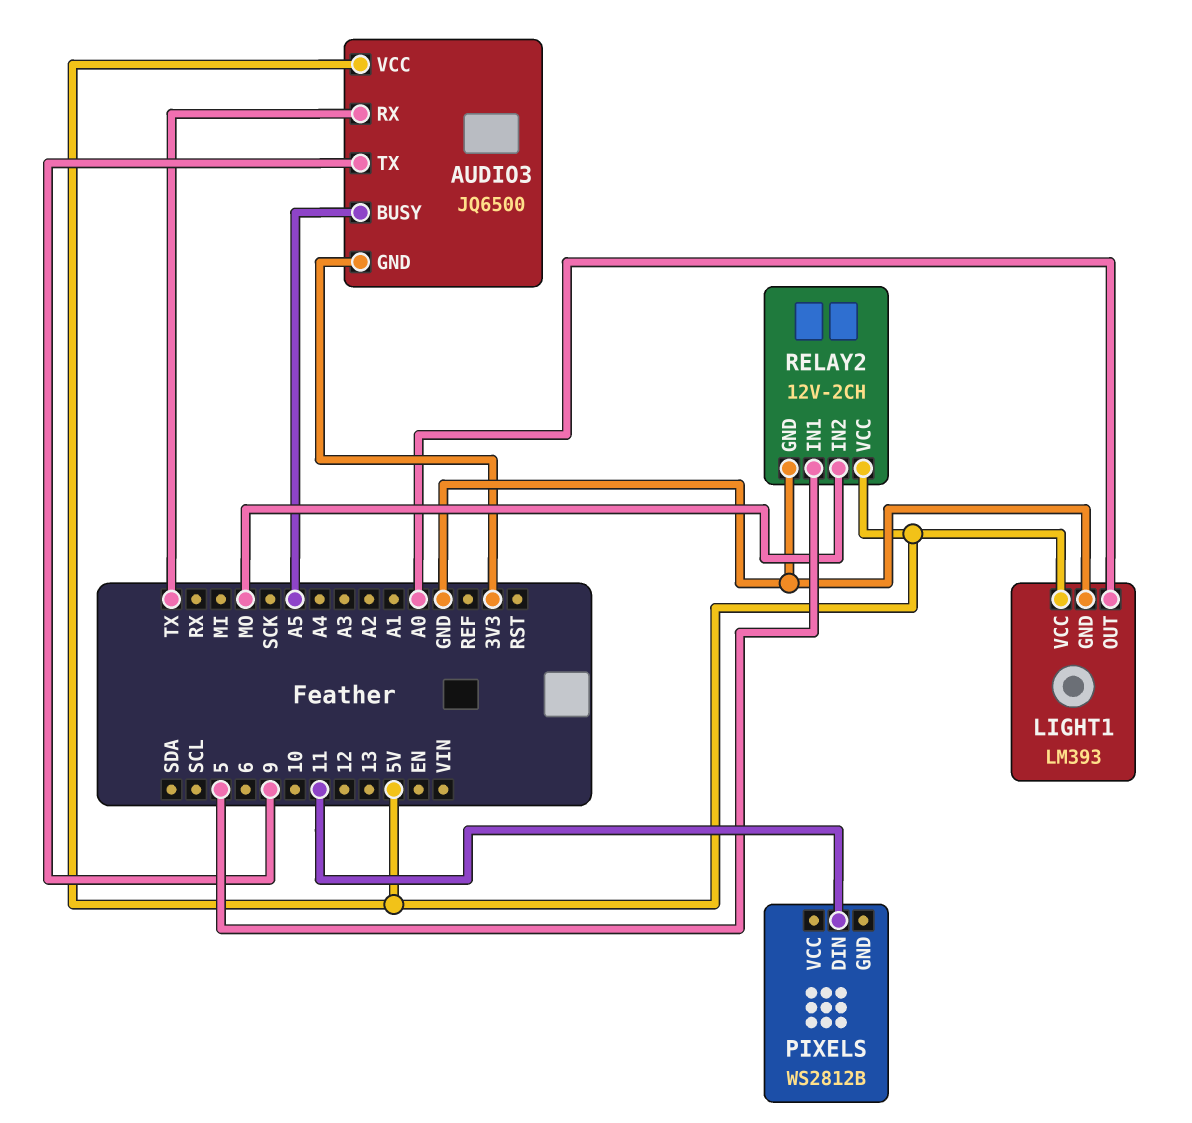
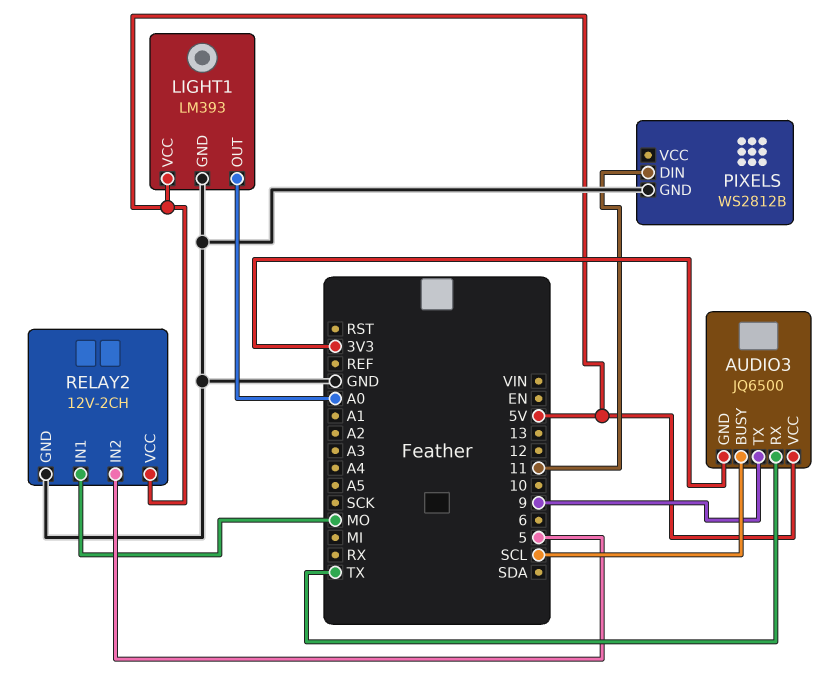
AUDIO3 pin BUSY: A5 -> SCL
PIXELS pin GND: none -> GND
RELAY2 pin IN1: 5 -> MO
RELAY2 pin IN2: MO -> 5

